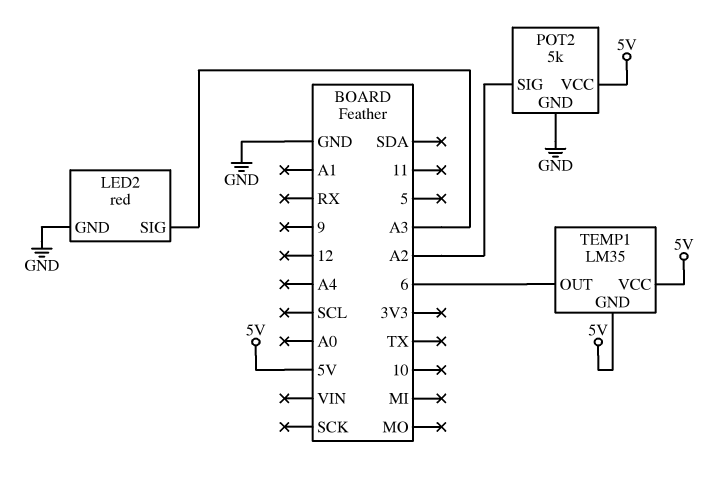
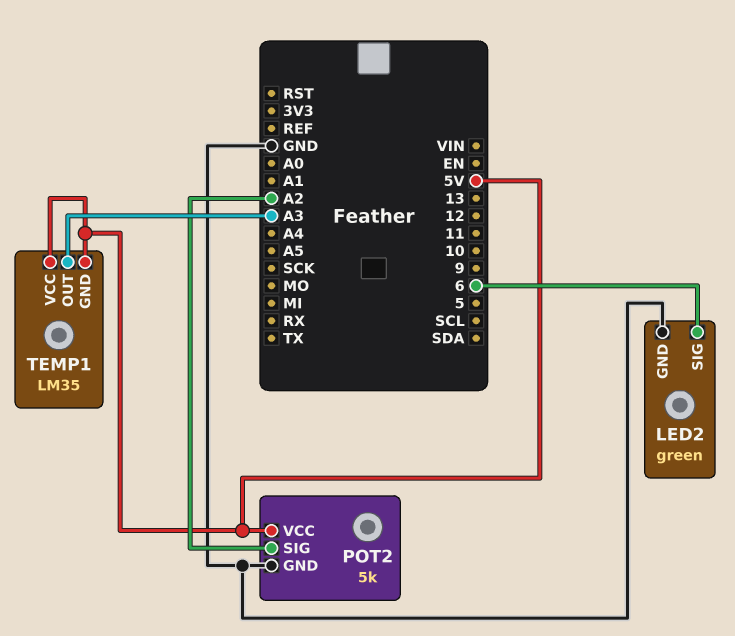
LED2: red -> green
LED2 pin SIG: A3 -> 6
TEMP1 pin OUT: 6 -> A3

